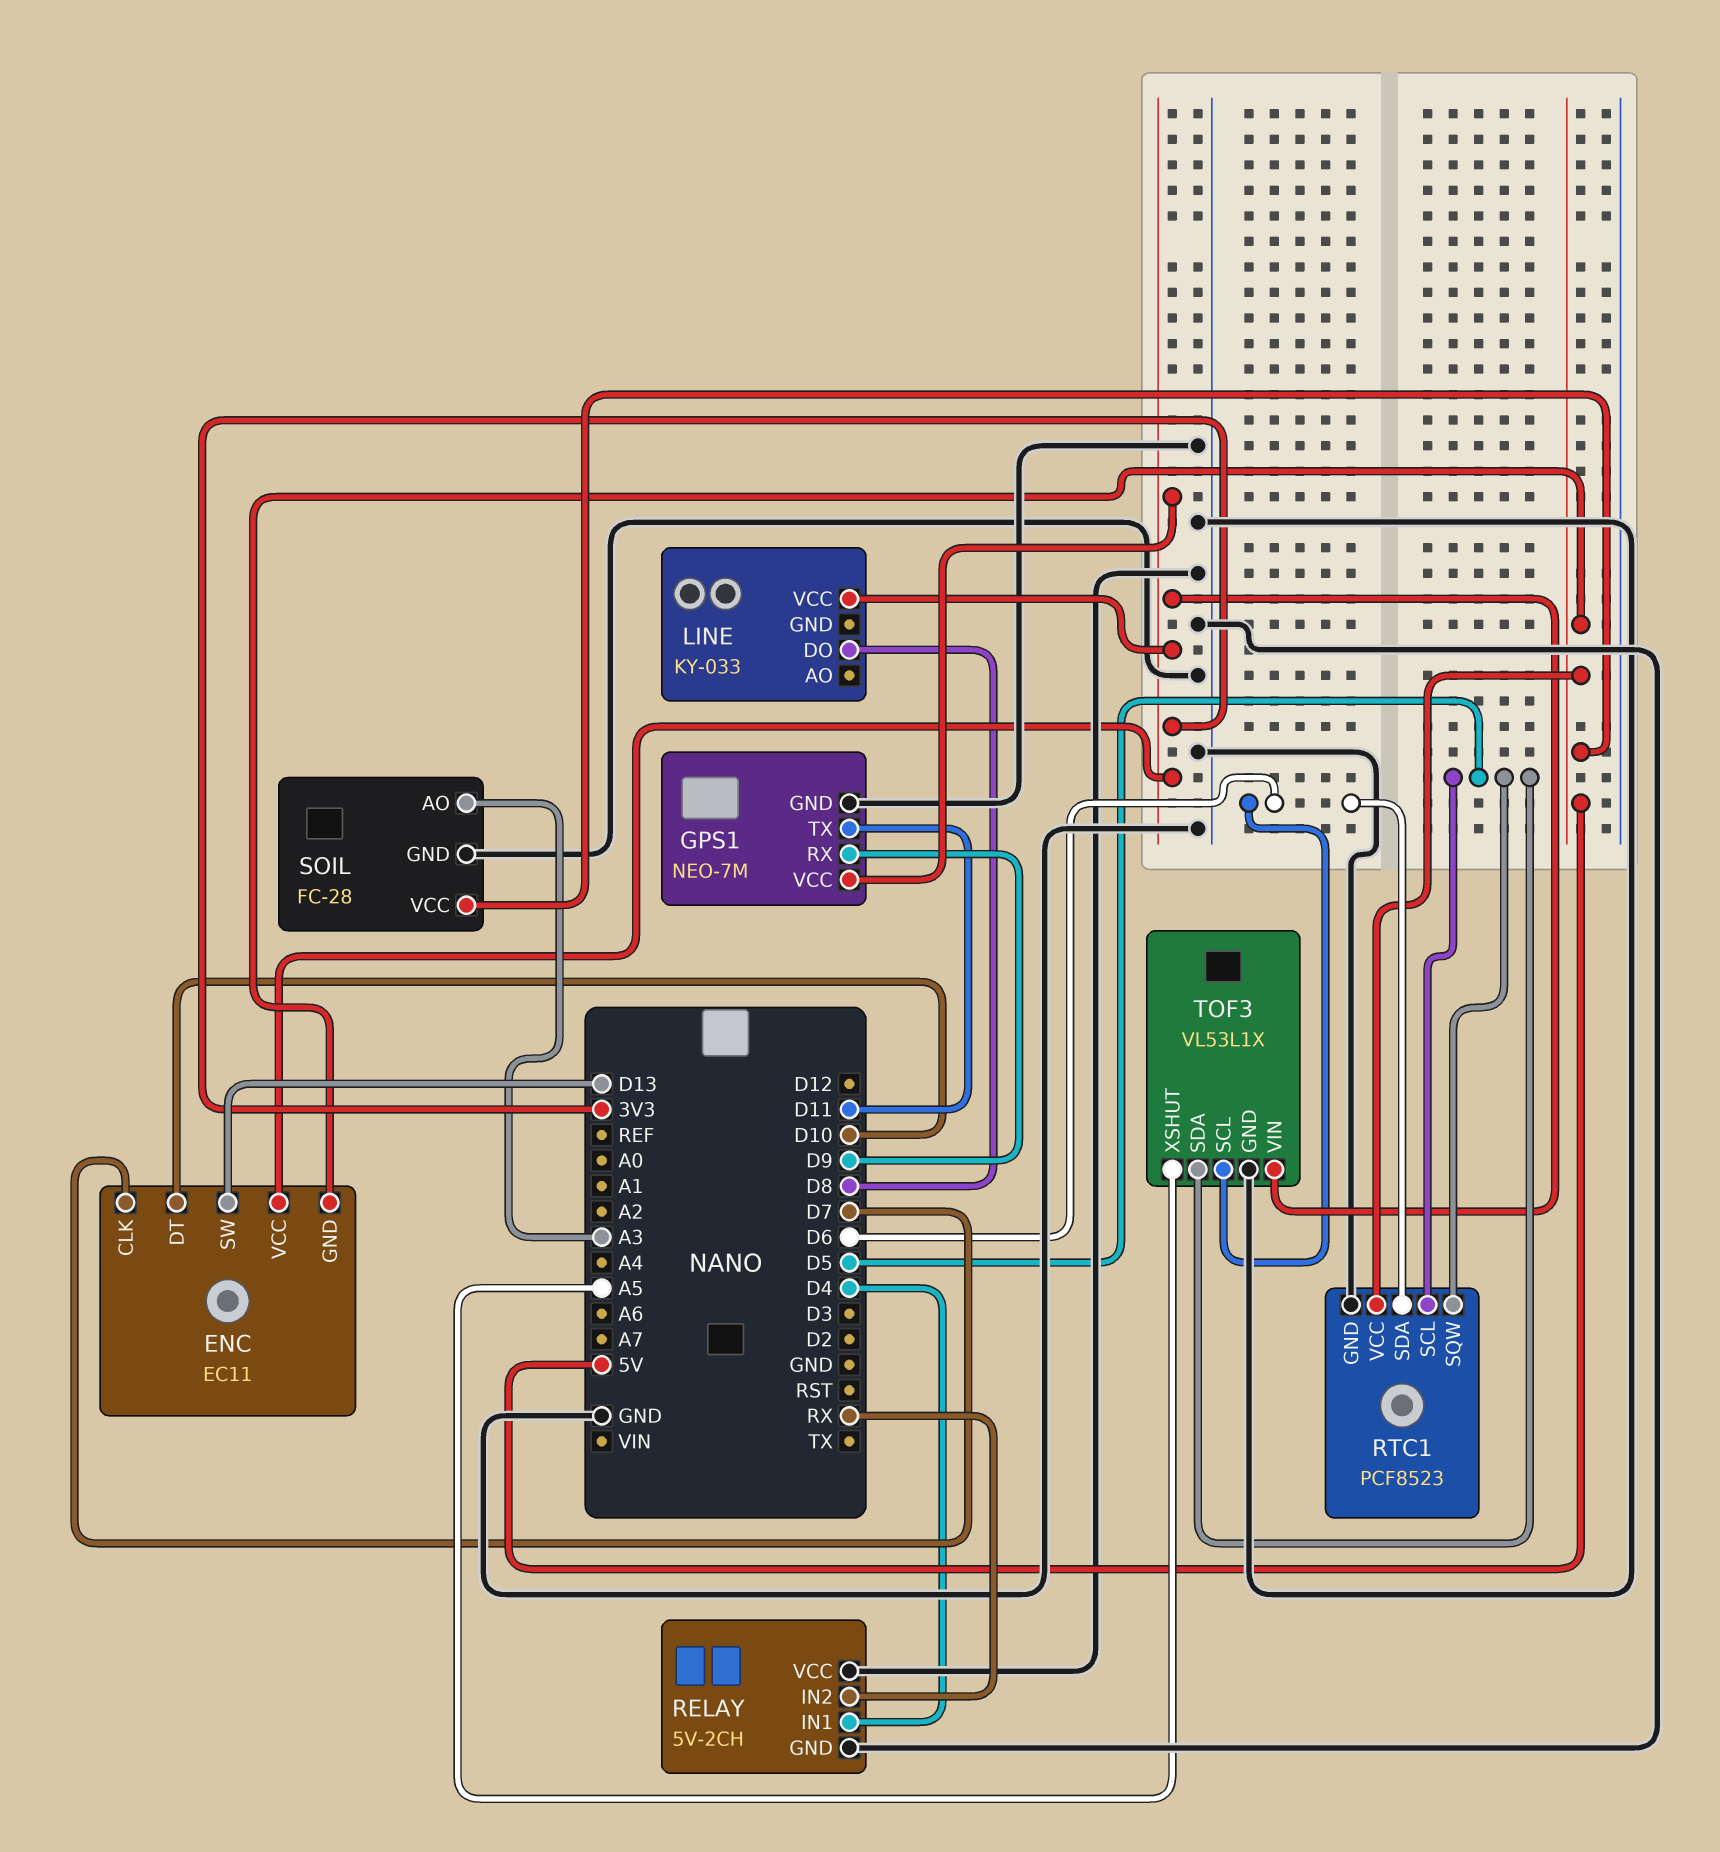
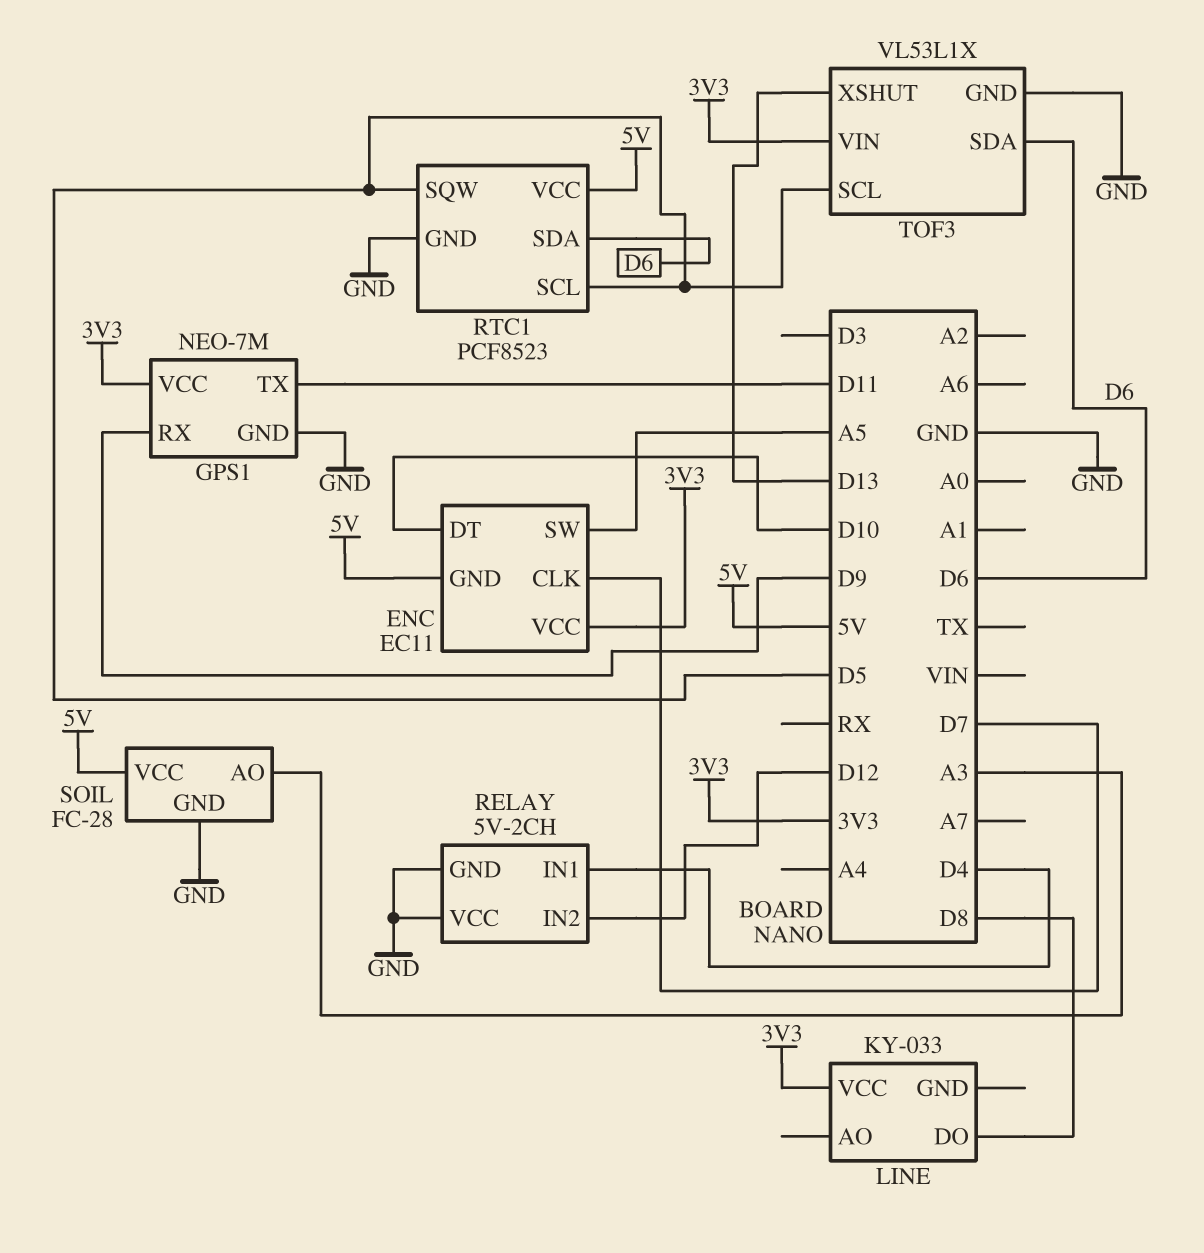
ENC pin SW: D13 -> A5
RELAY pin IN2: RX -> D12
TOF3 pin SCL: D6 -> D5
TOF3 pin SDA: D5 -> D6
TOF3 pin XSHUT: A5 -> D13

